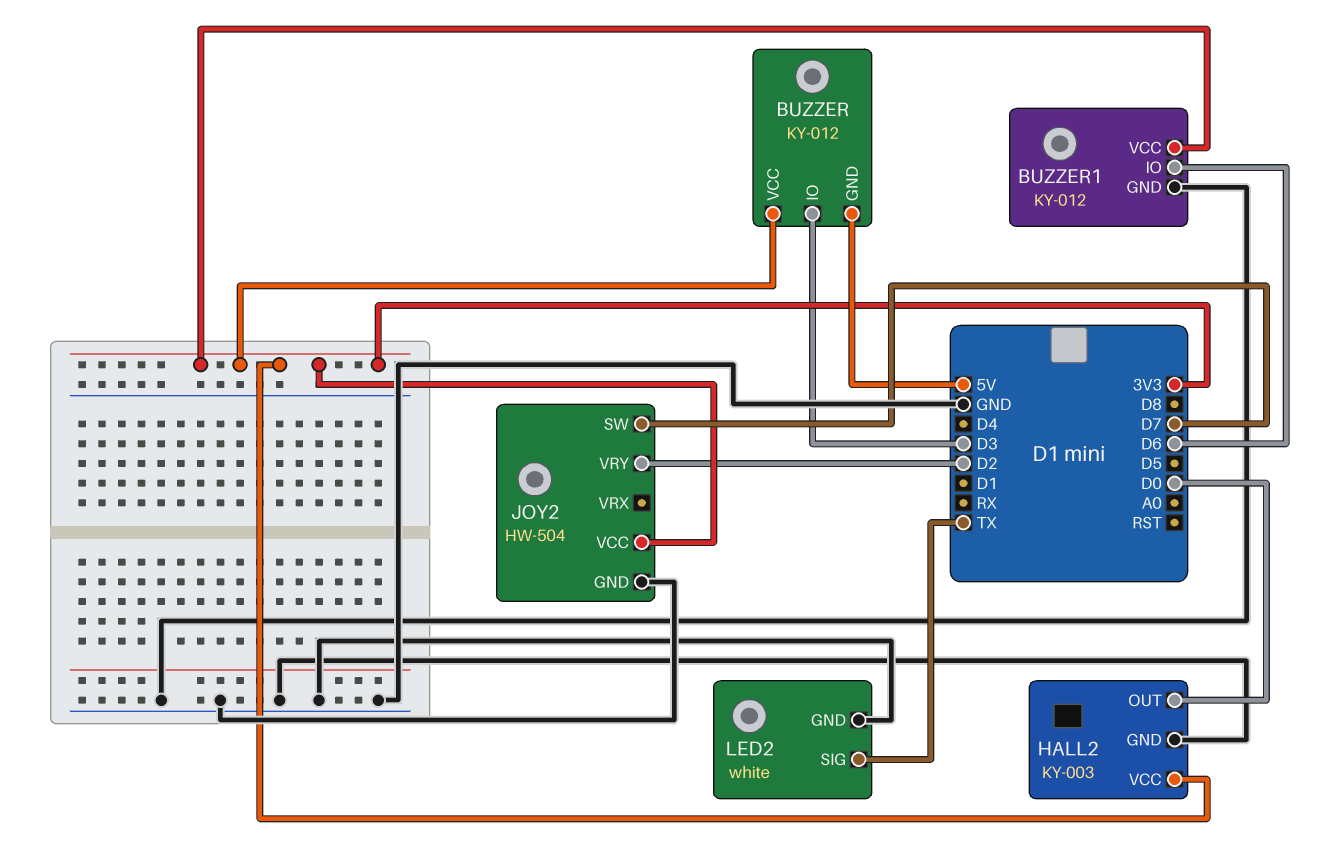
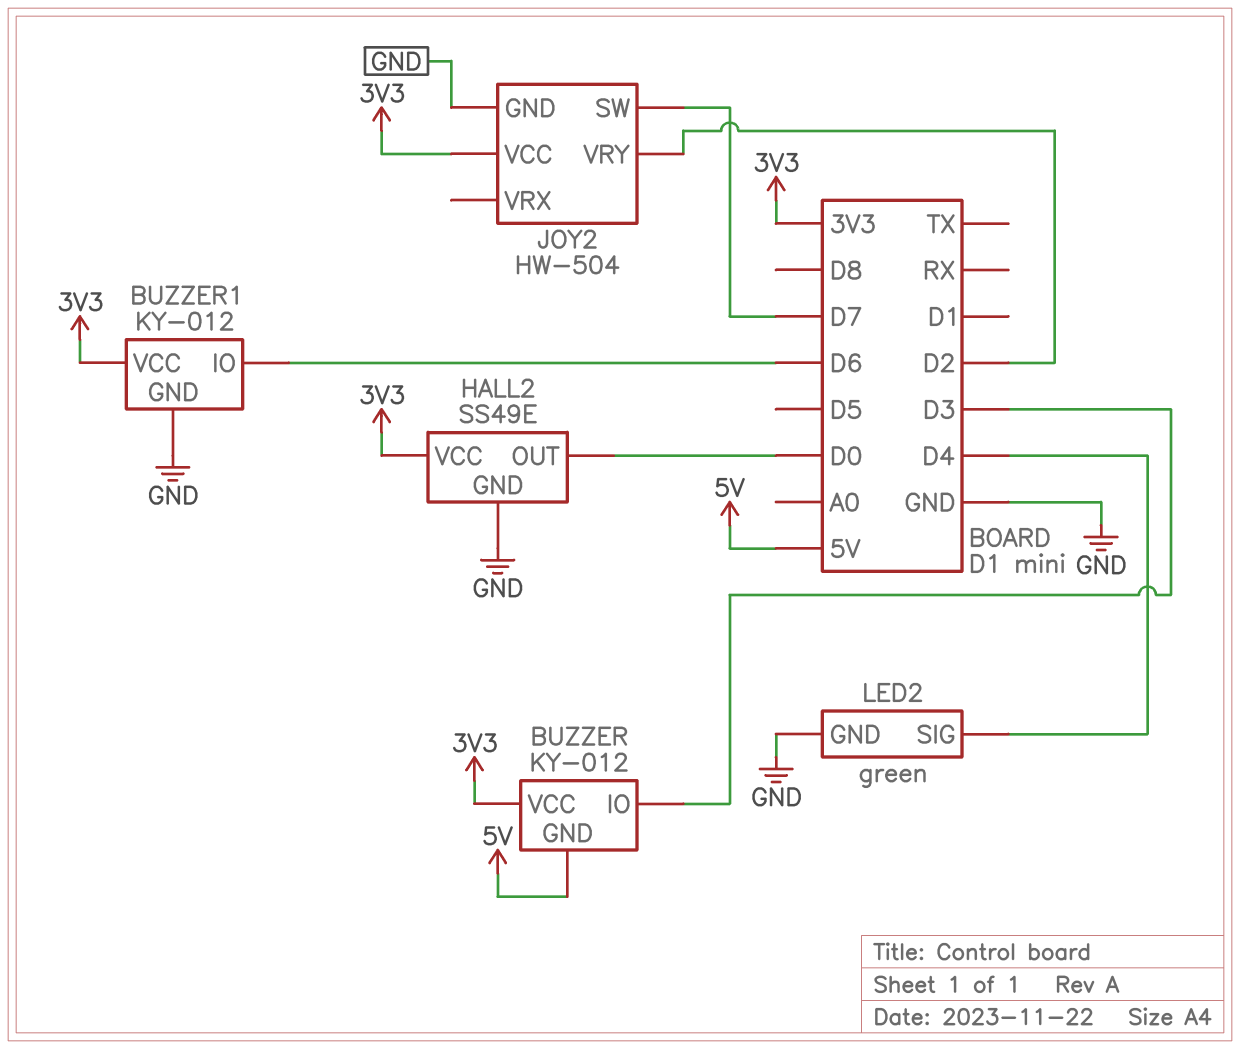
HALL2: KY-003 -> SS49E
LED2: white -> green
LED2 pin SIG: TX -> D4

